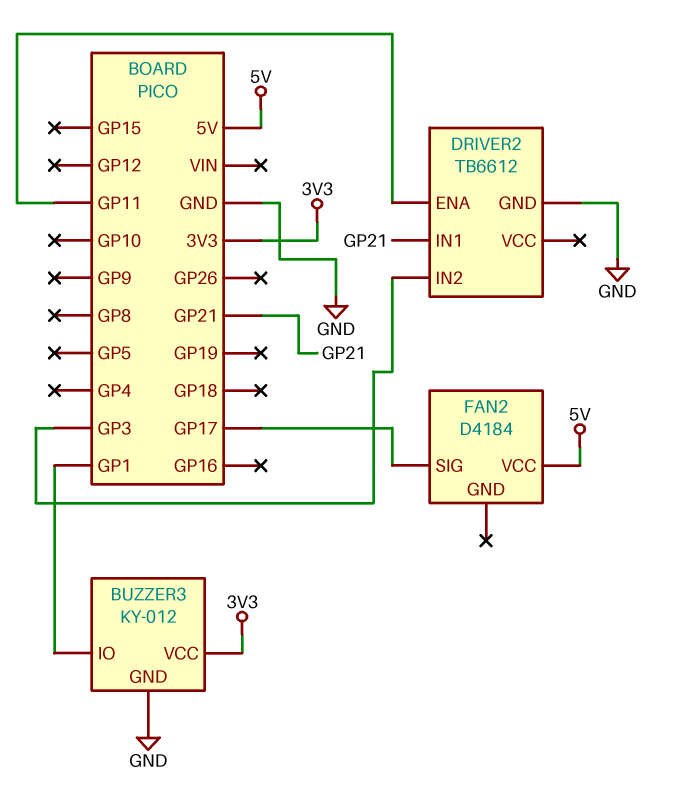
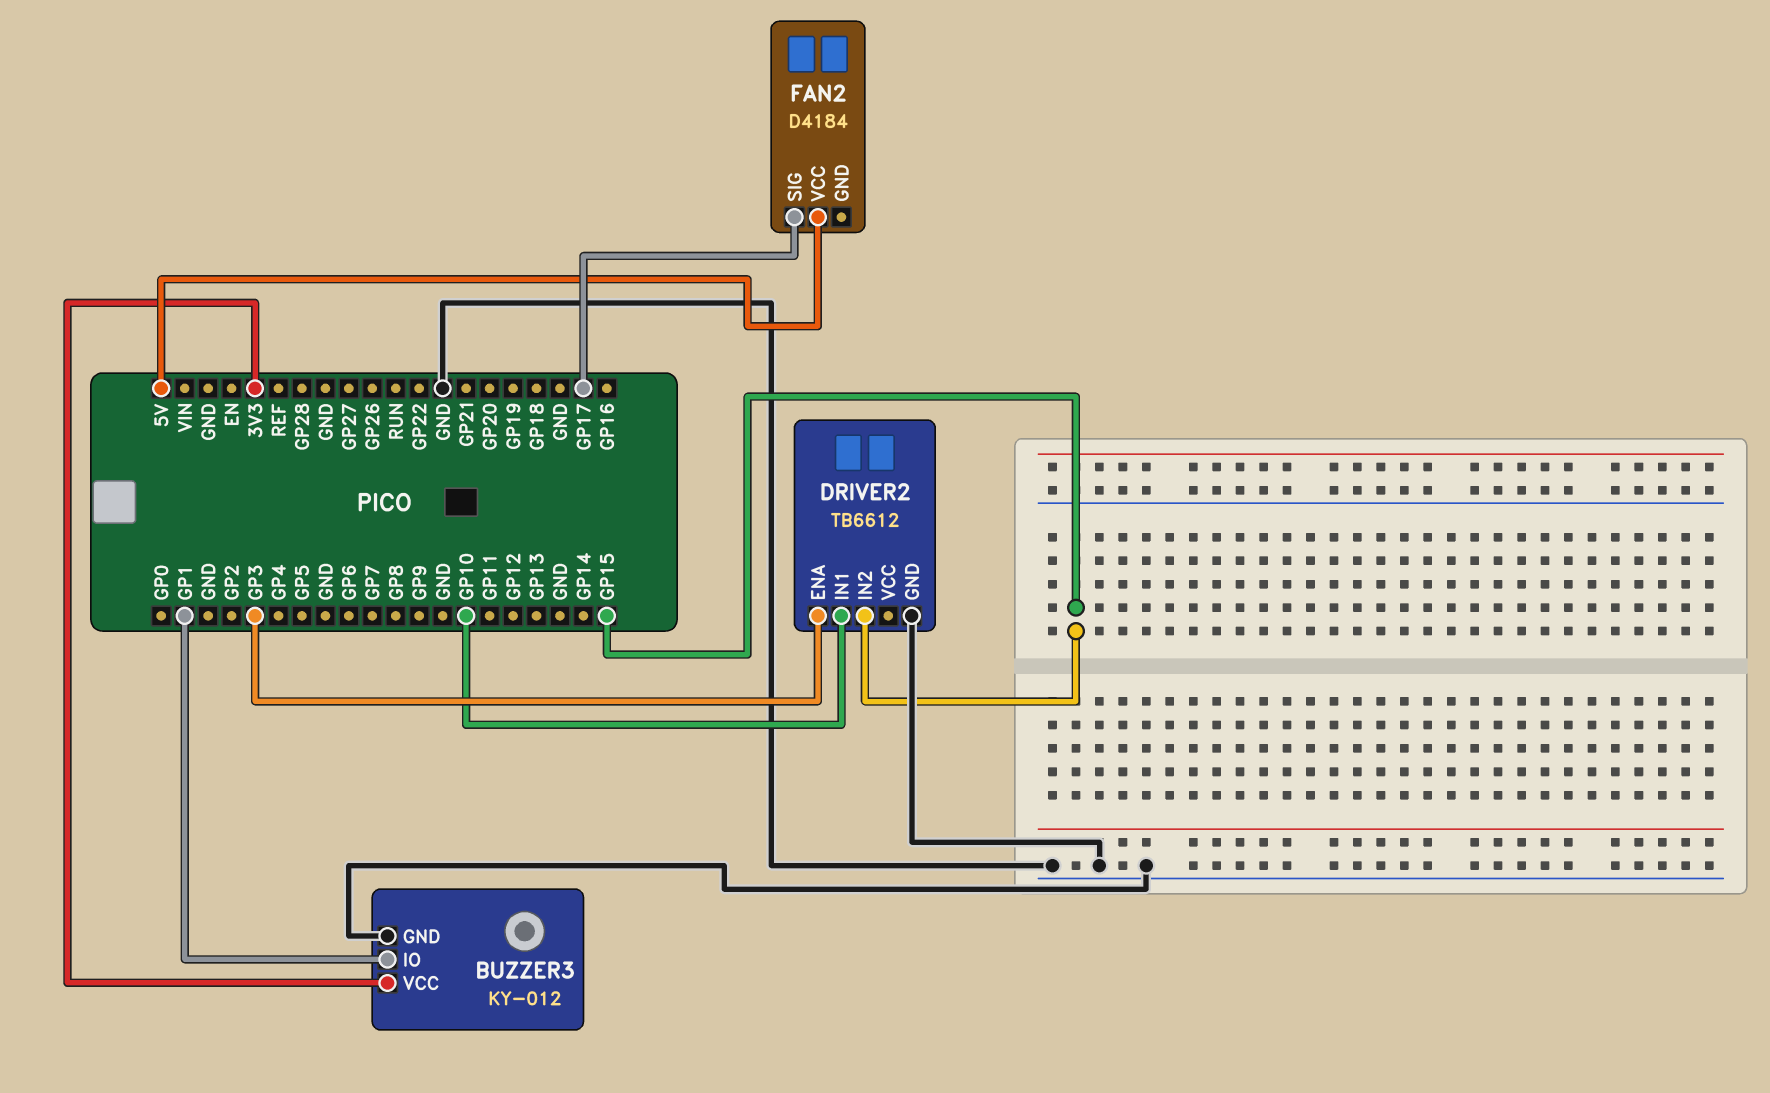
DRIVER2 pin ENA: GP11 -> GP3
DRIVER2 pin IN1: GP21 -> GP10
DRIVER2 pin IN2: GP3 -> GP15

